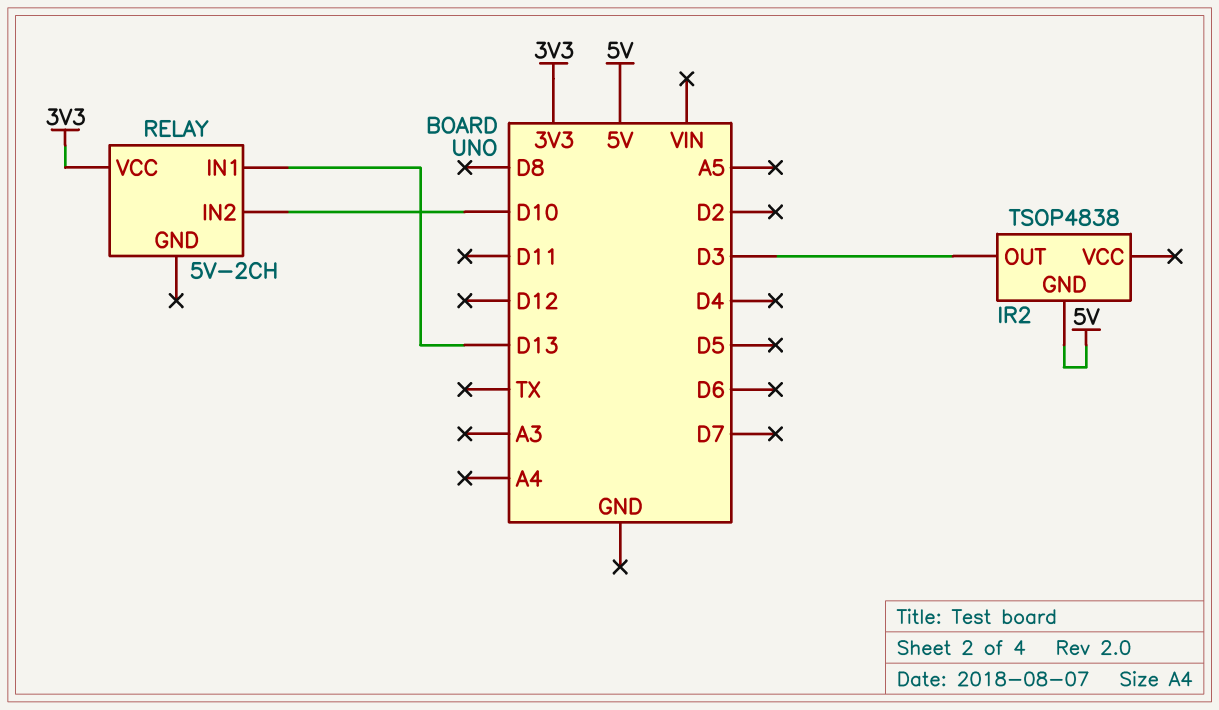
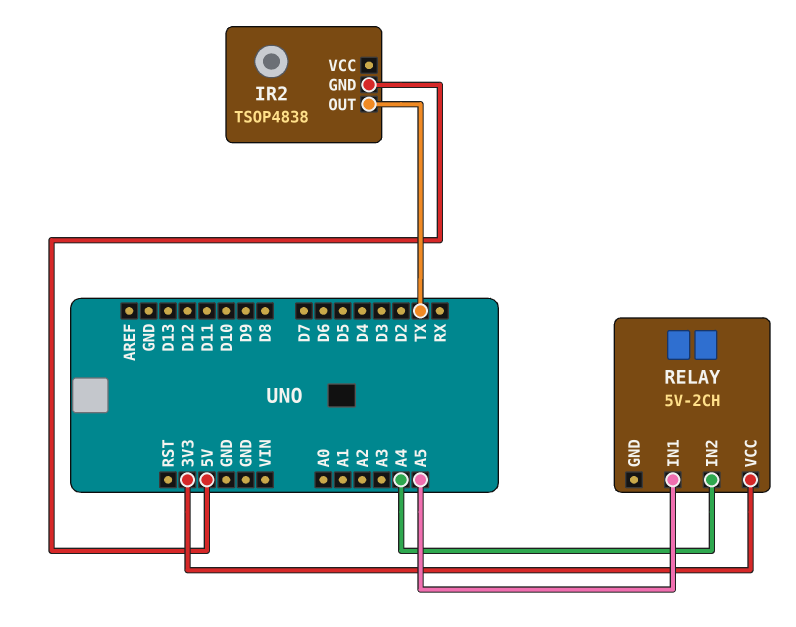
IR2 pin OUT: D3 -> TX
RELAY pin IN1: D13 -> A5
RELAY pin IN2: D10 -> A4

